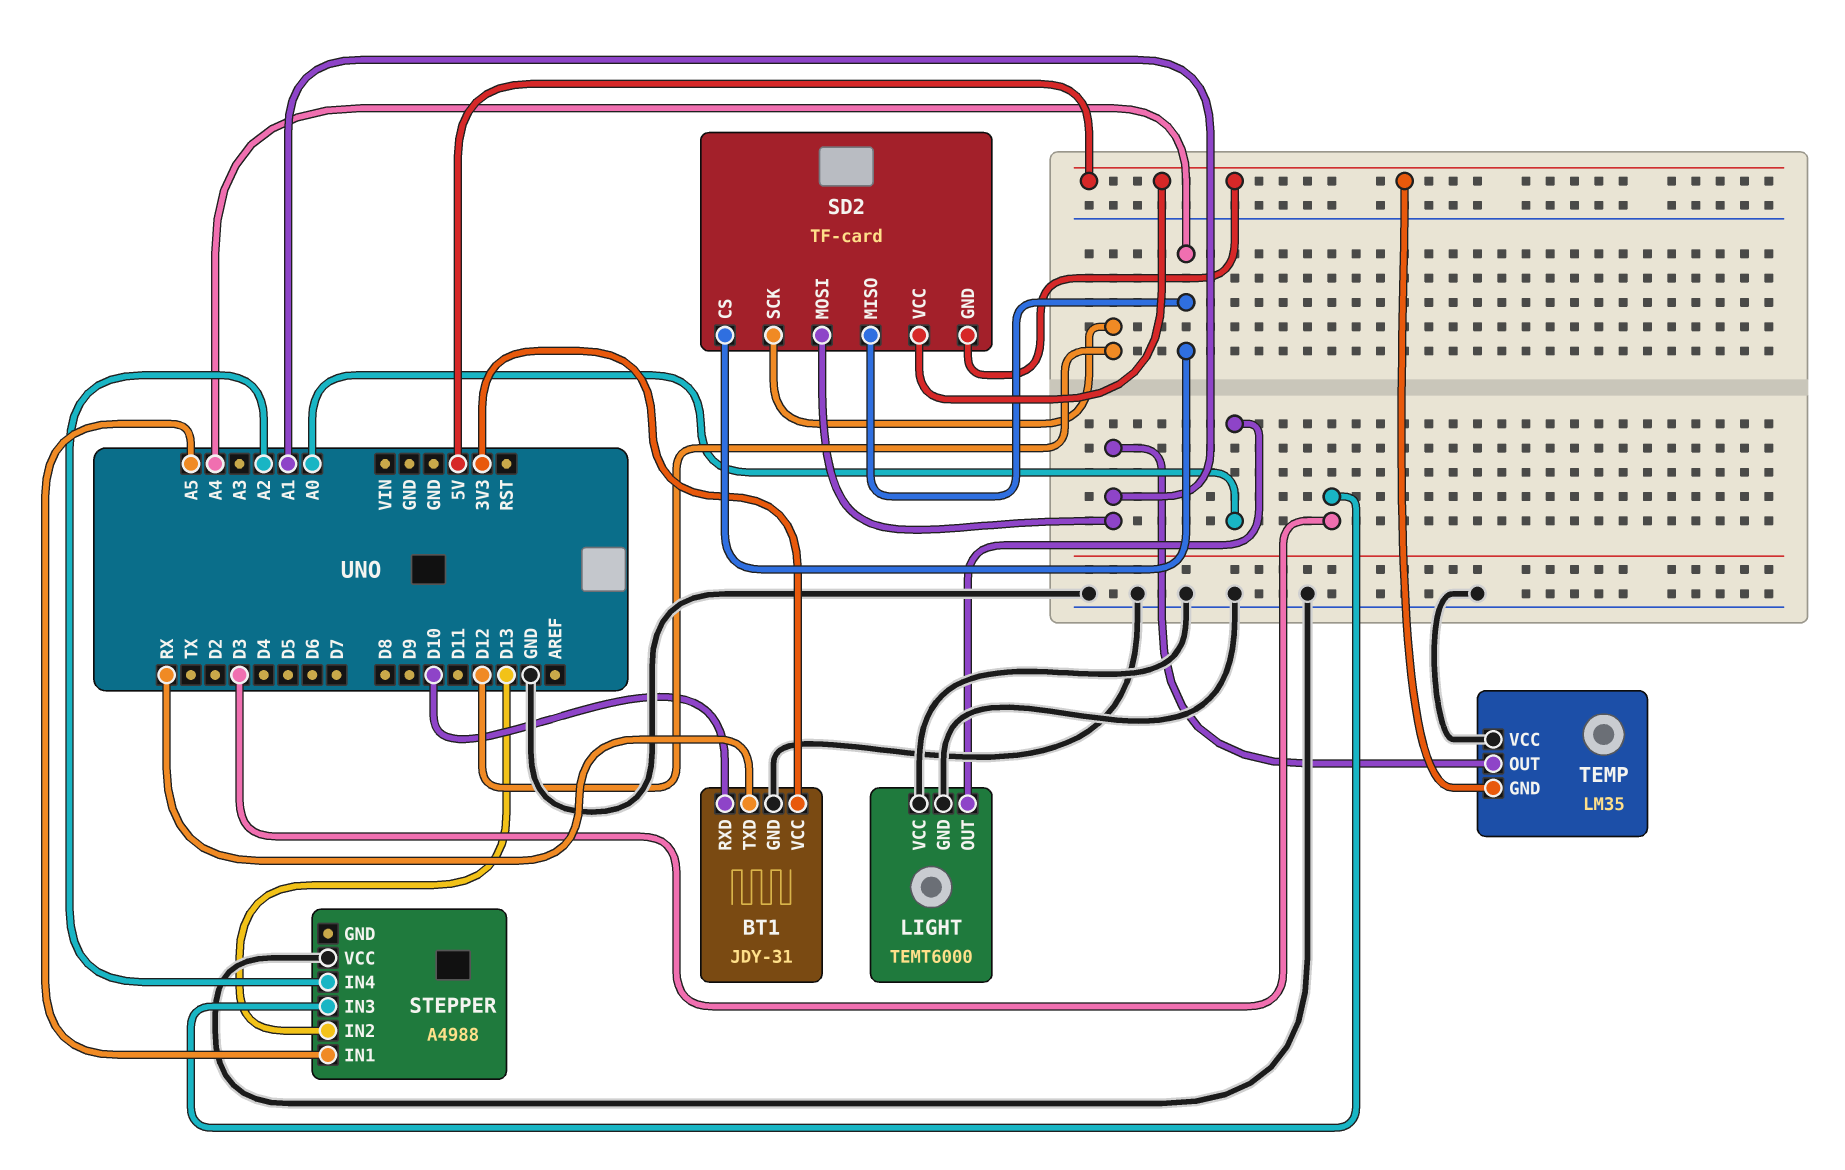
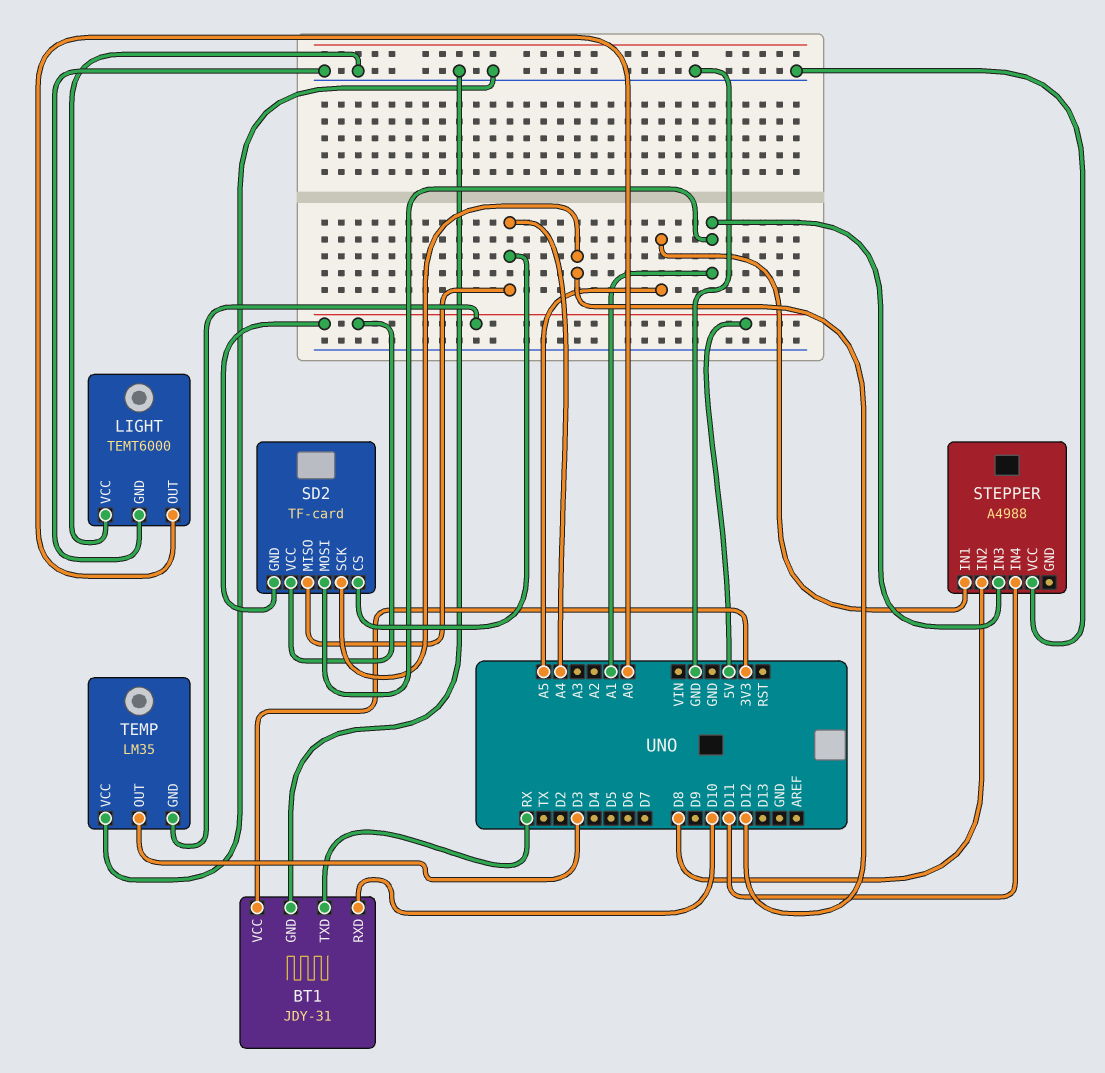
STEPPER pin IN2: D13 -> D8
STEPPER pin IN3: D3 -> A1
STEPPER pin IN4: A2 -> D11
TEMP pin OUT: A1 -> D3

